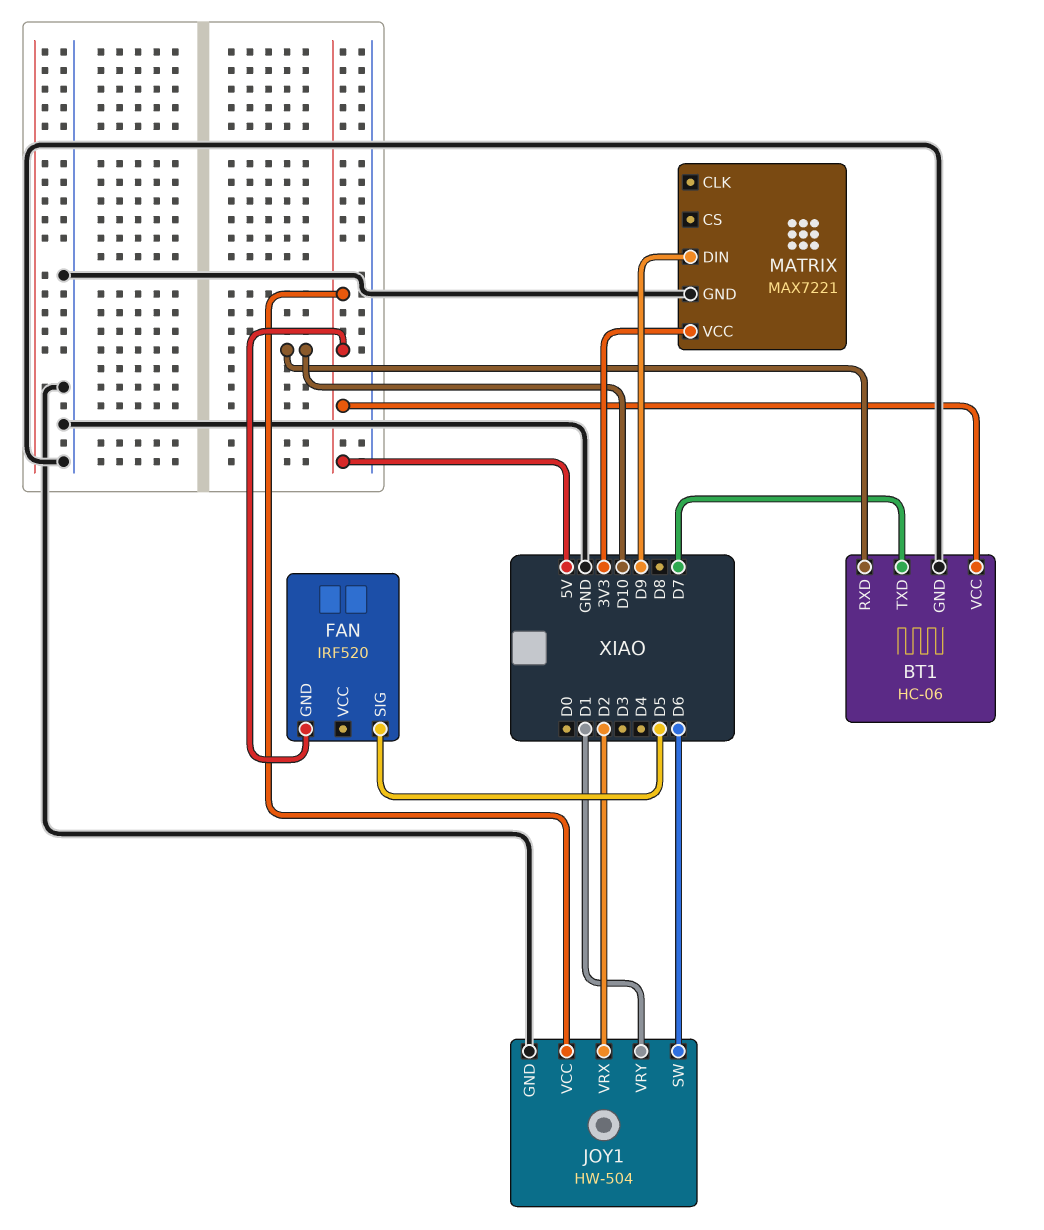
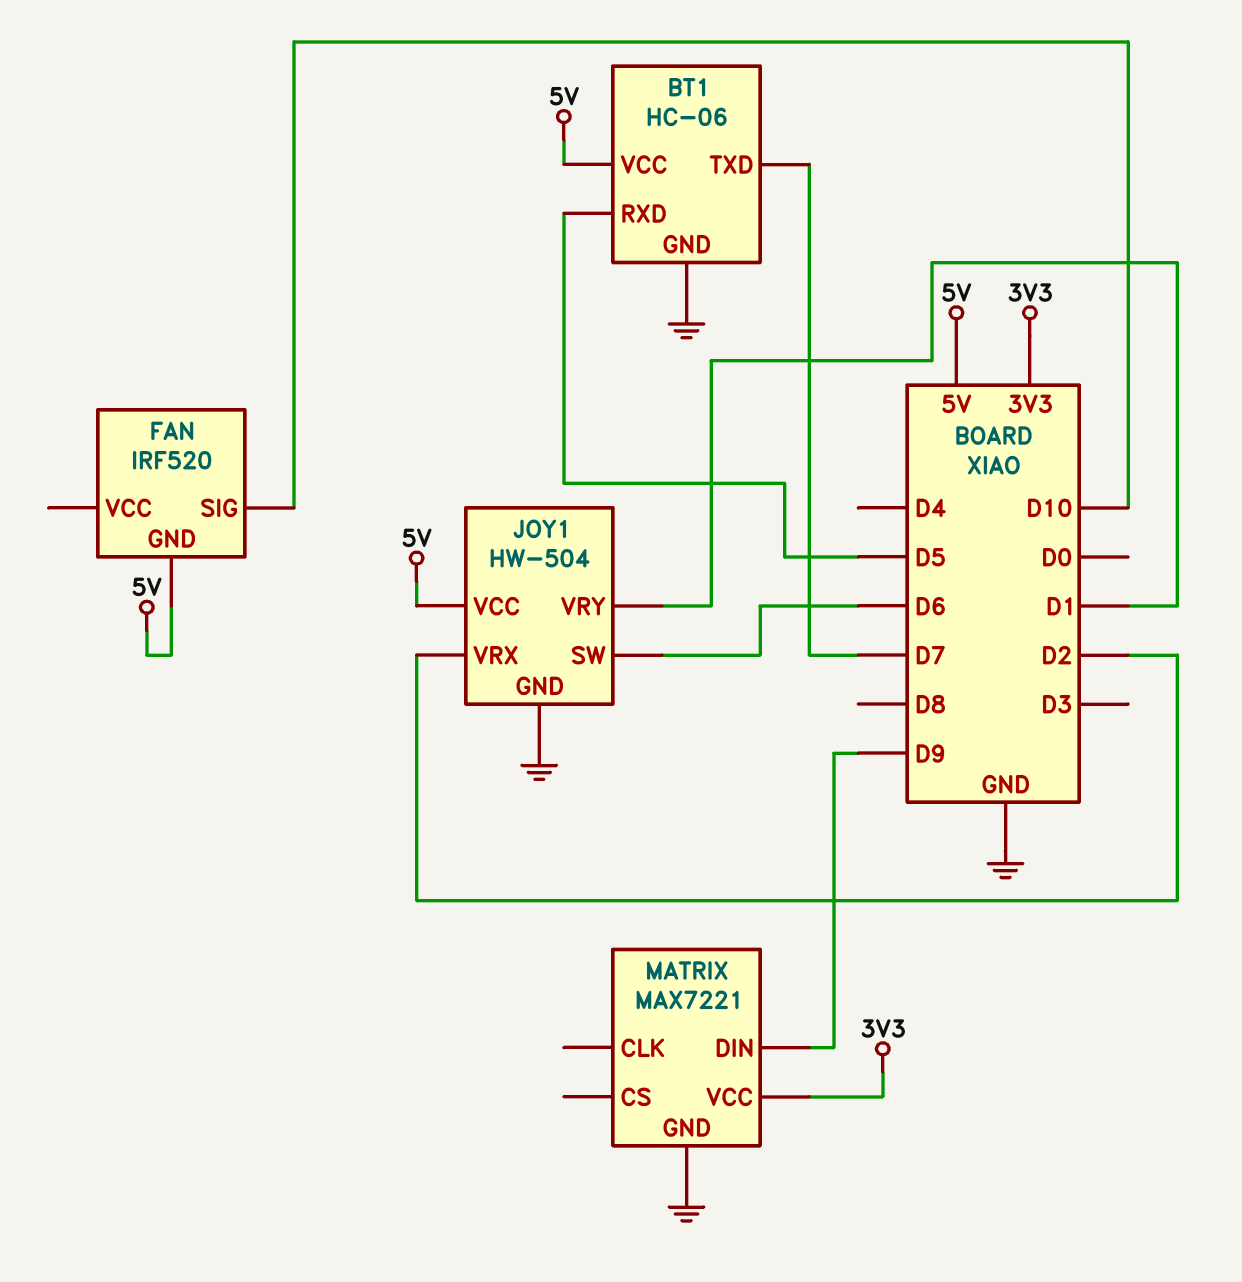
BT1 pin RXD: D10 -> D5
FAN pin SIG: D5 -> D10

